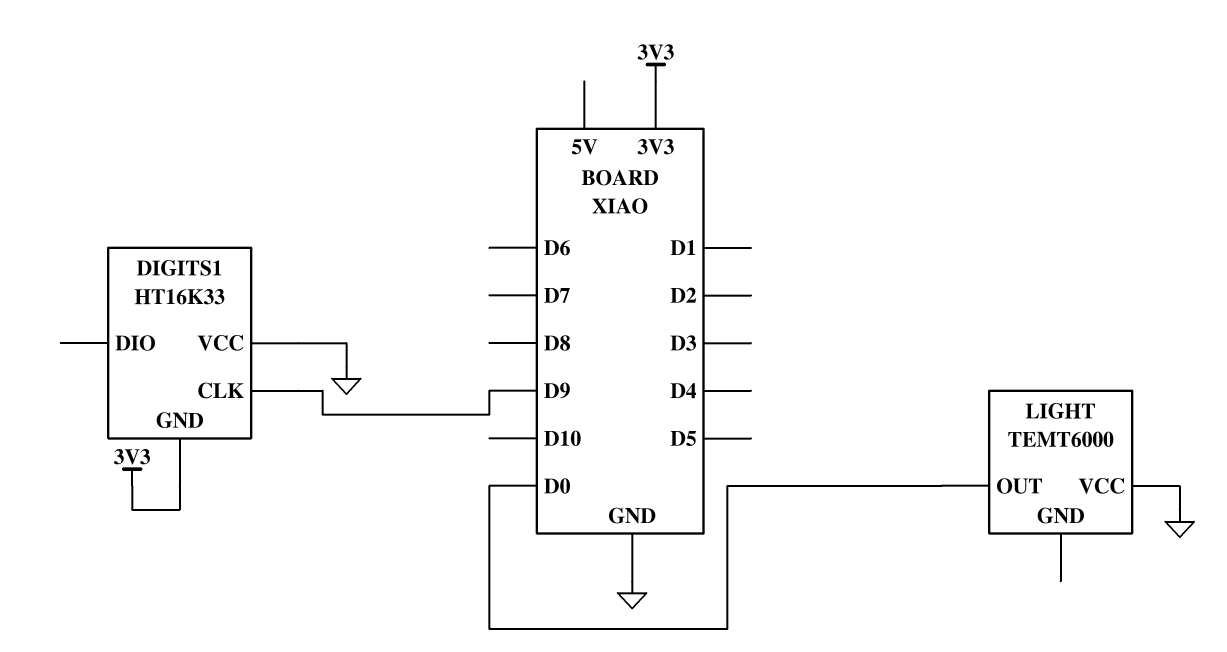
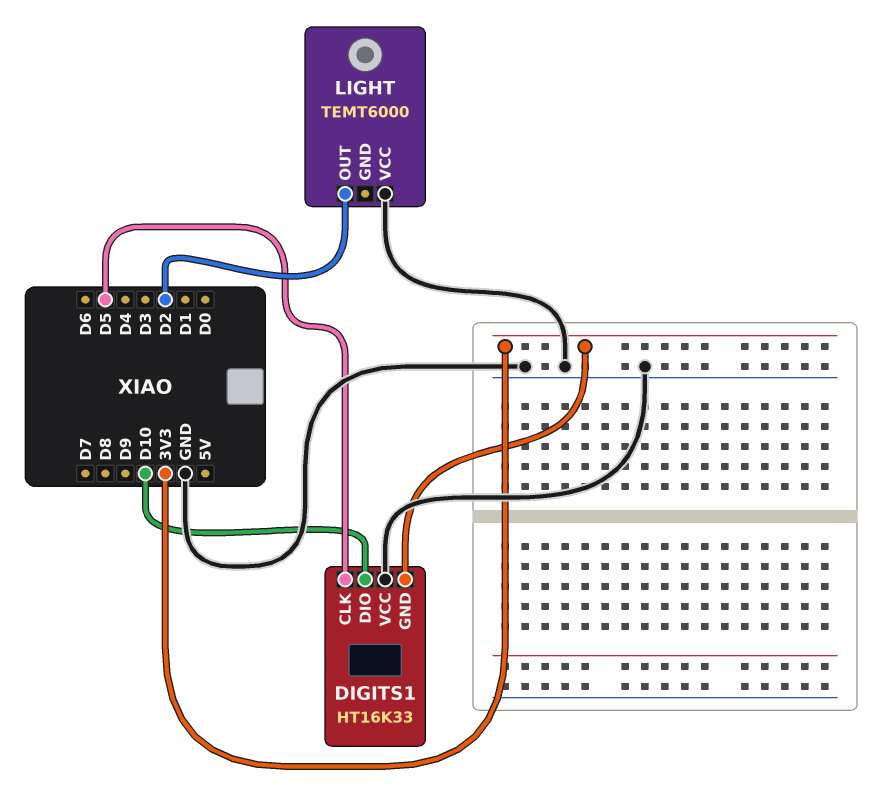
DIGITS1 pin CLK: D9 -> D5
DIGITS1 pin DIO: none -> D10
LIGHT pin OUT: D0 -> D2

